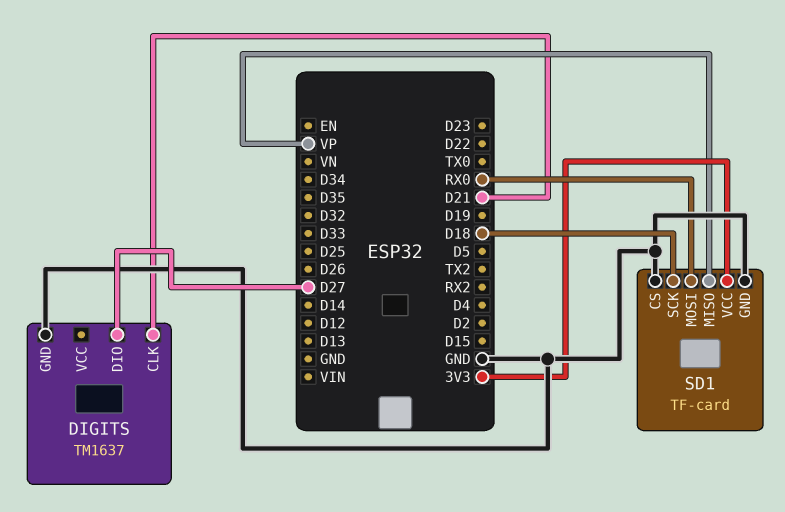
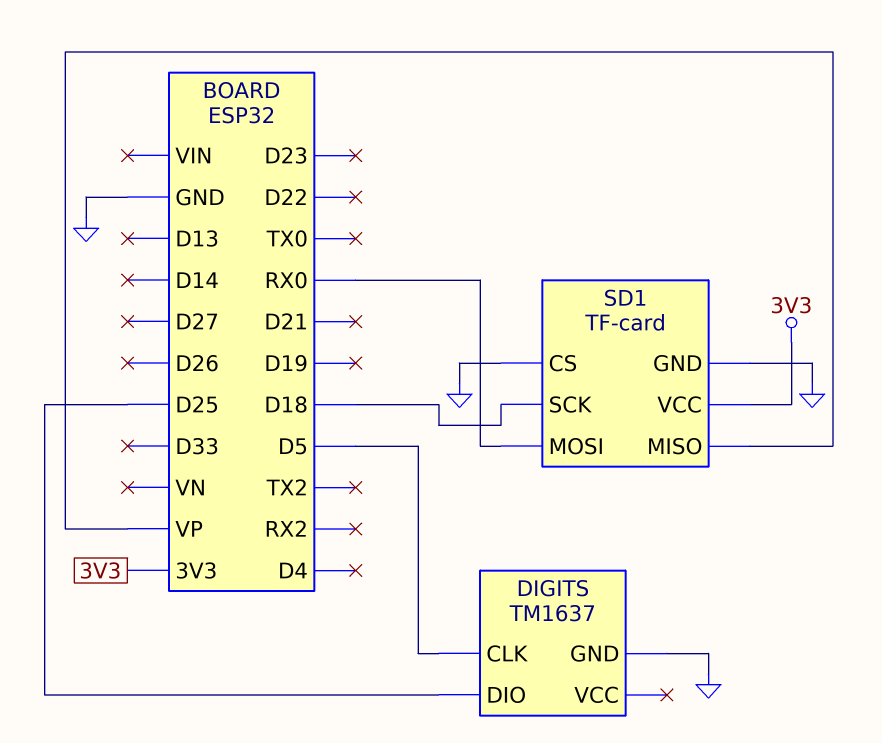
DIGITS pin CLK: D21 -> D5
DIGITS pin DIO: D27 -> D25

